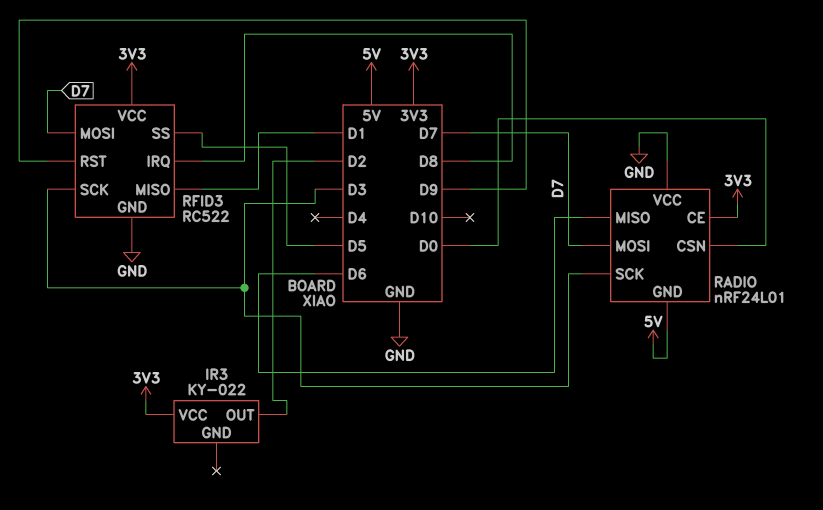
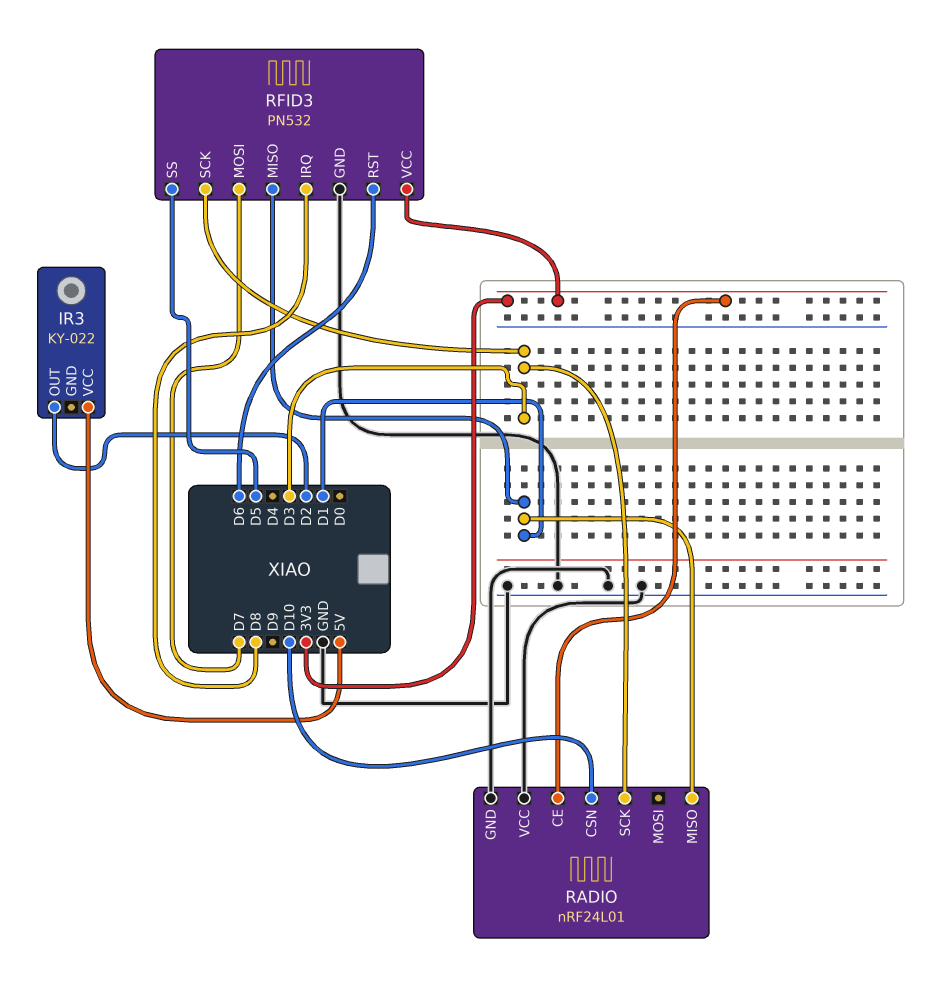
IR3 pin VCC: 3V3 -> 5V
RADIO pin CSN: D0 -> D10
RADIO pin GND: 5V -> GND
RADIO pin MISO: D6 -> D1
RADIO pin MOSI: D7 -> none
RFID3: RC522 -> PN532
RFID3 pin RST: D9 -> D6

